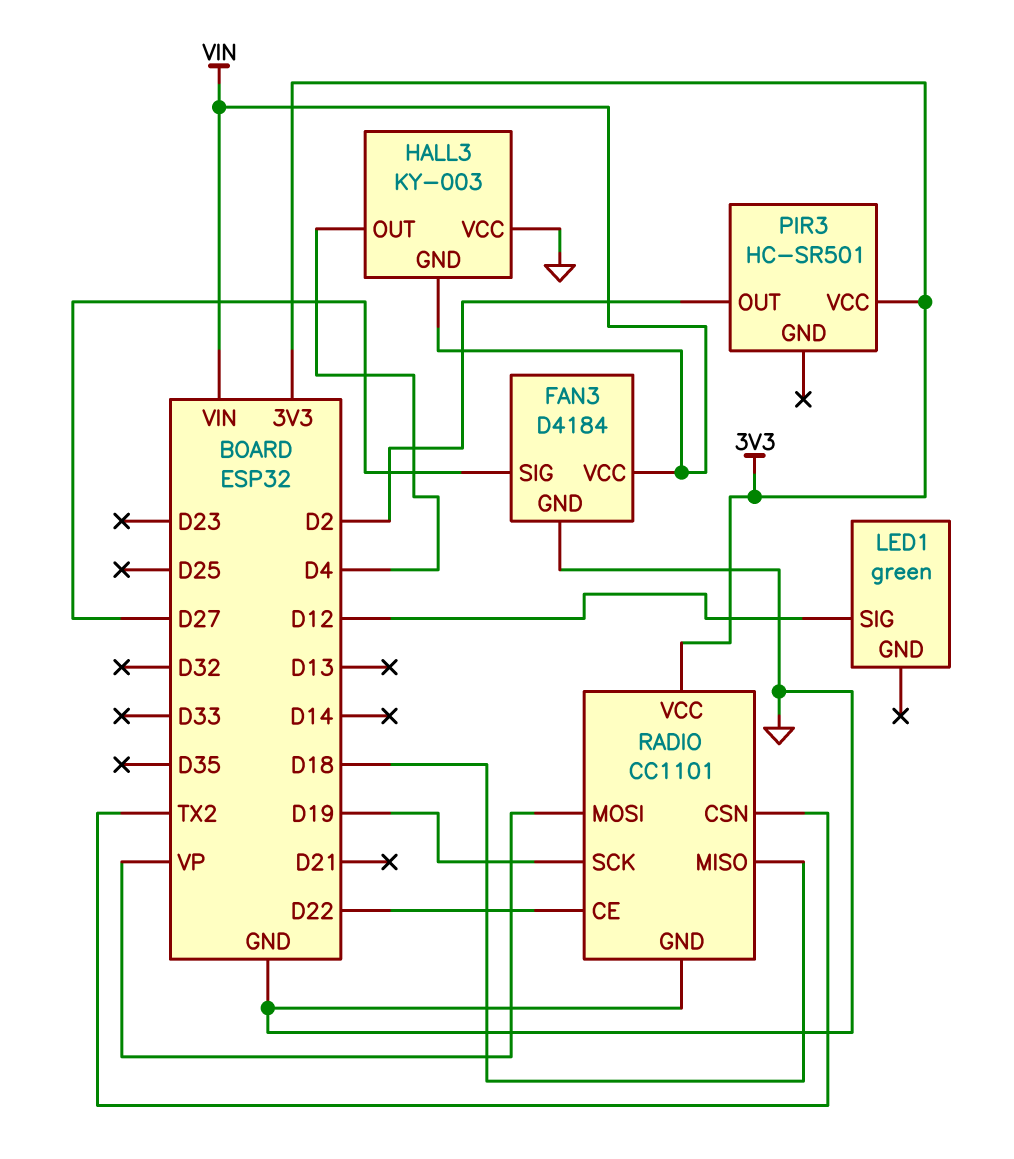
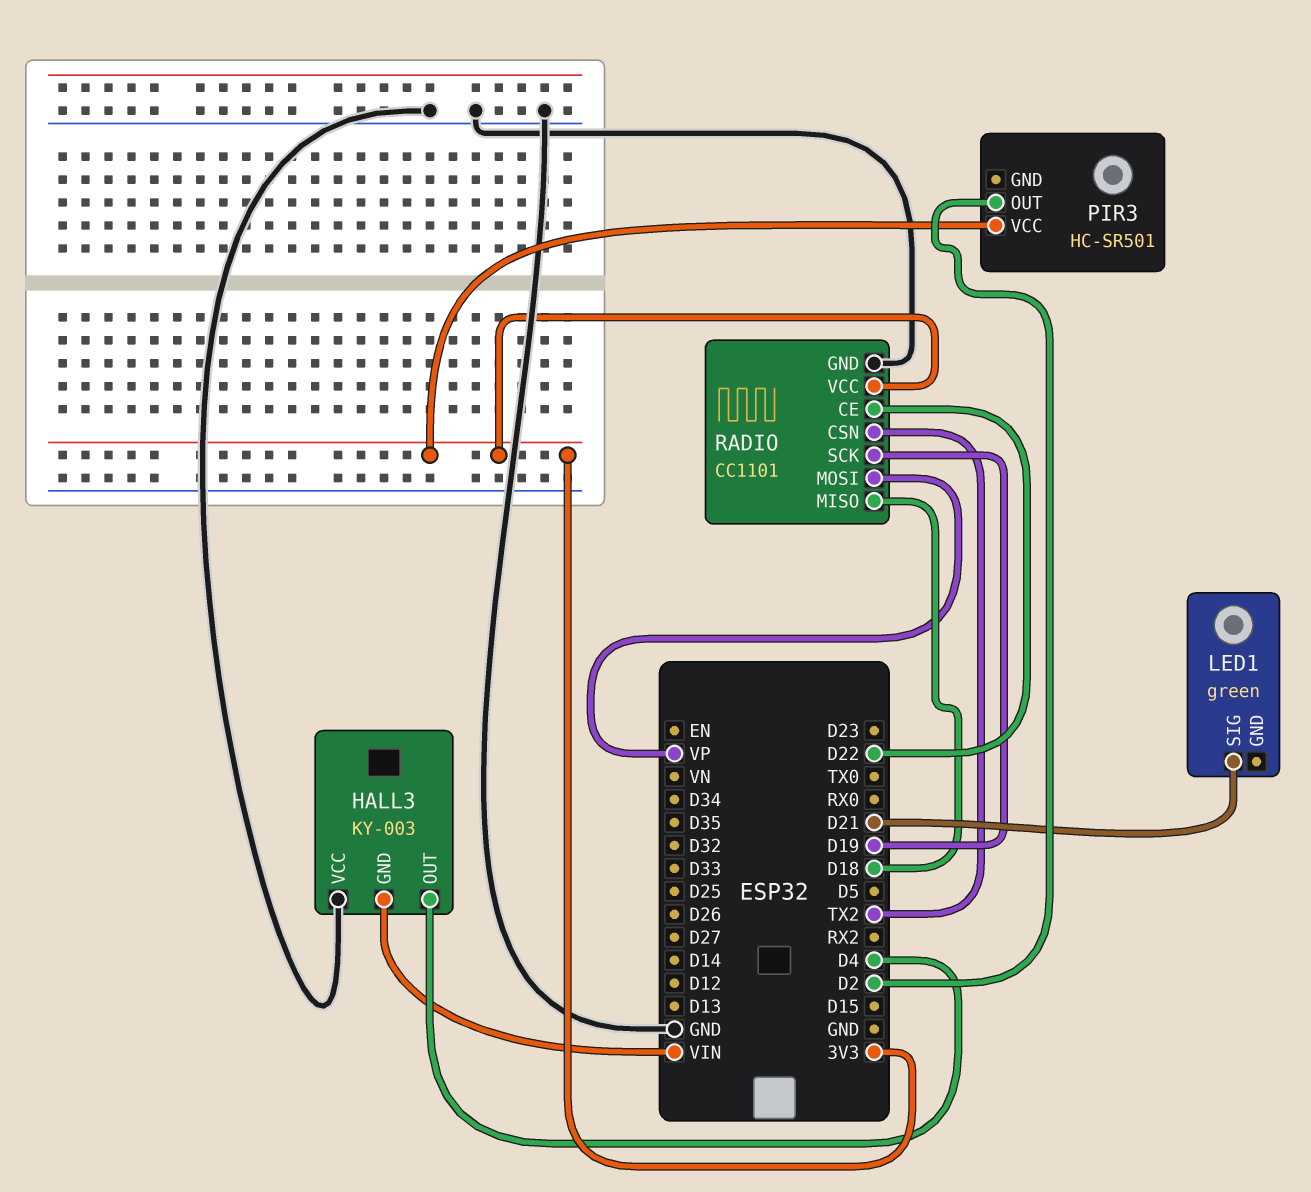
FAN3: D4184 -> none
FAN3 pin GND: GND -> none
FAN3 pin SIG: D27 -> none
FAN3 pin VCC: VIN -> none
LED1 pin SIG: D12 -> D21

